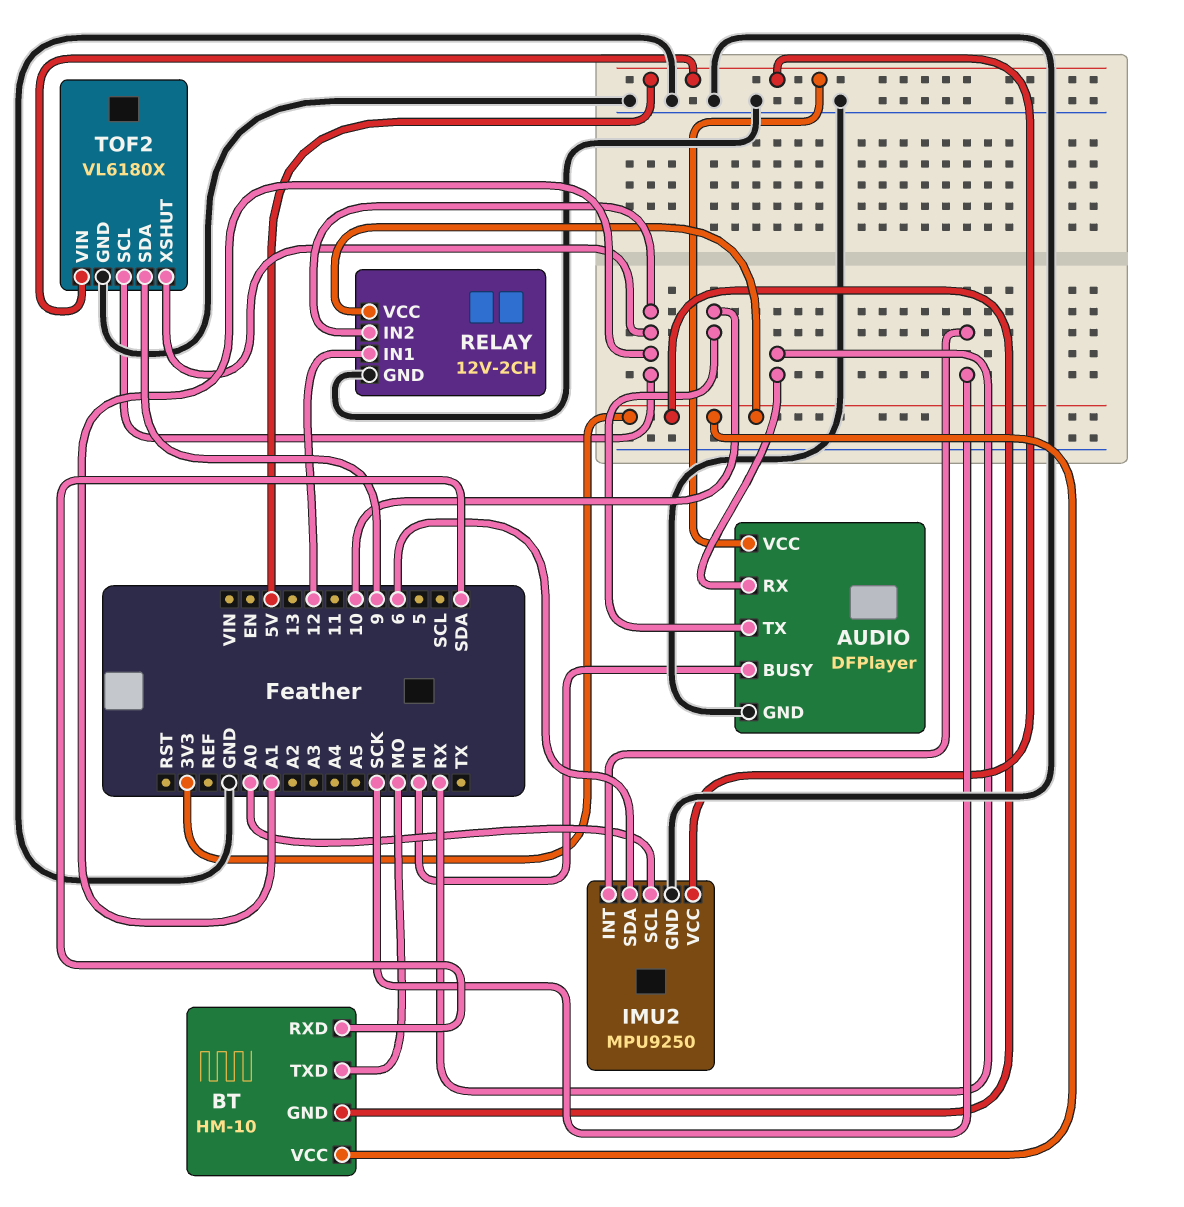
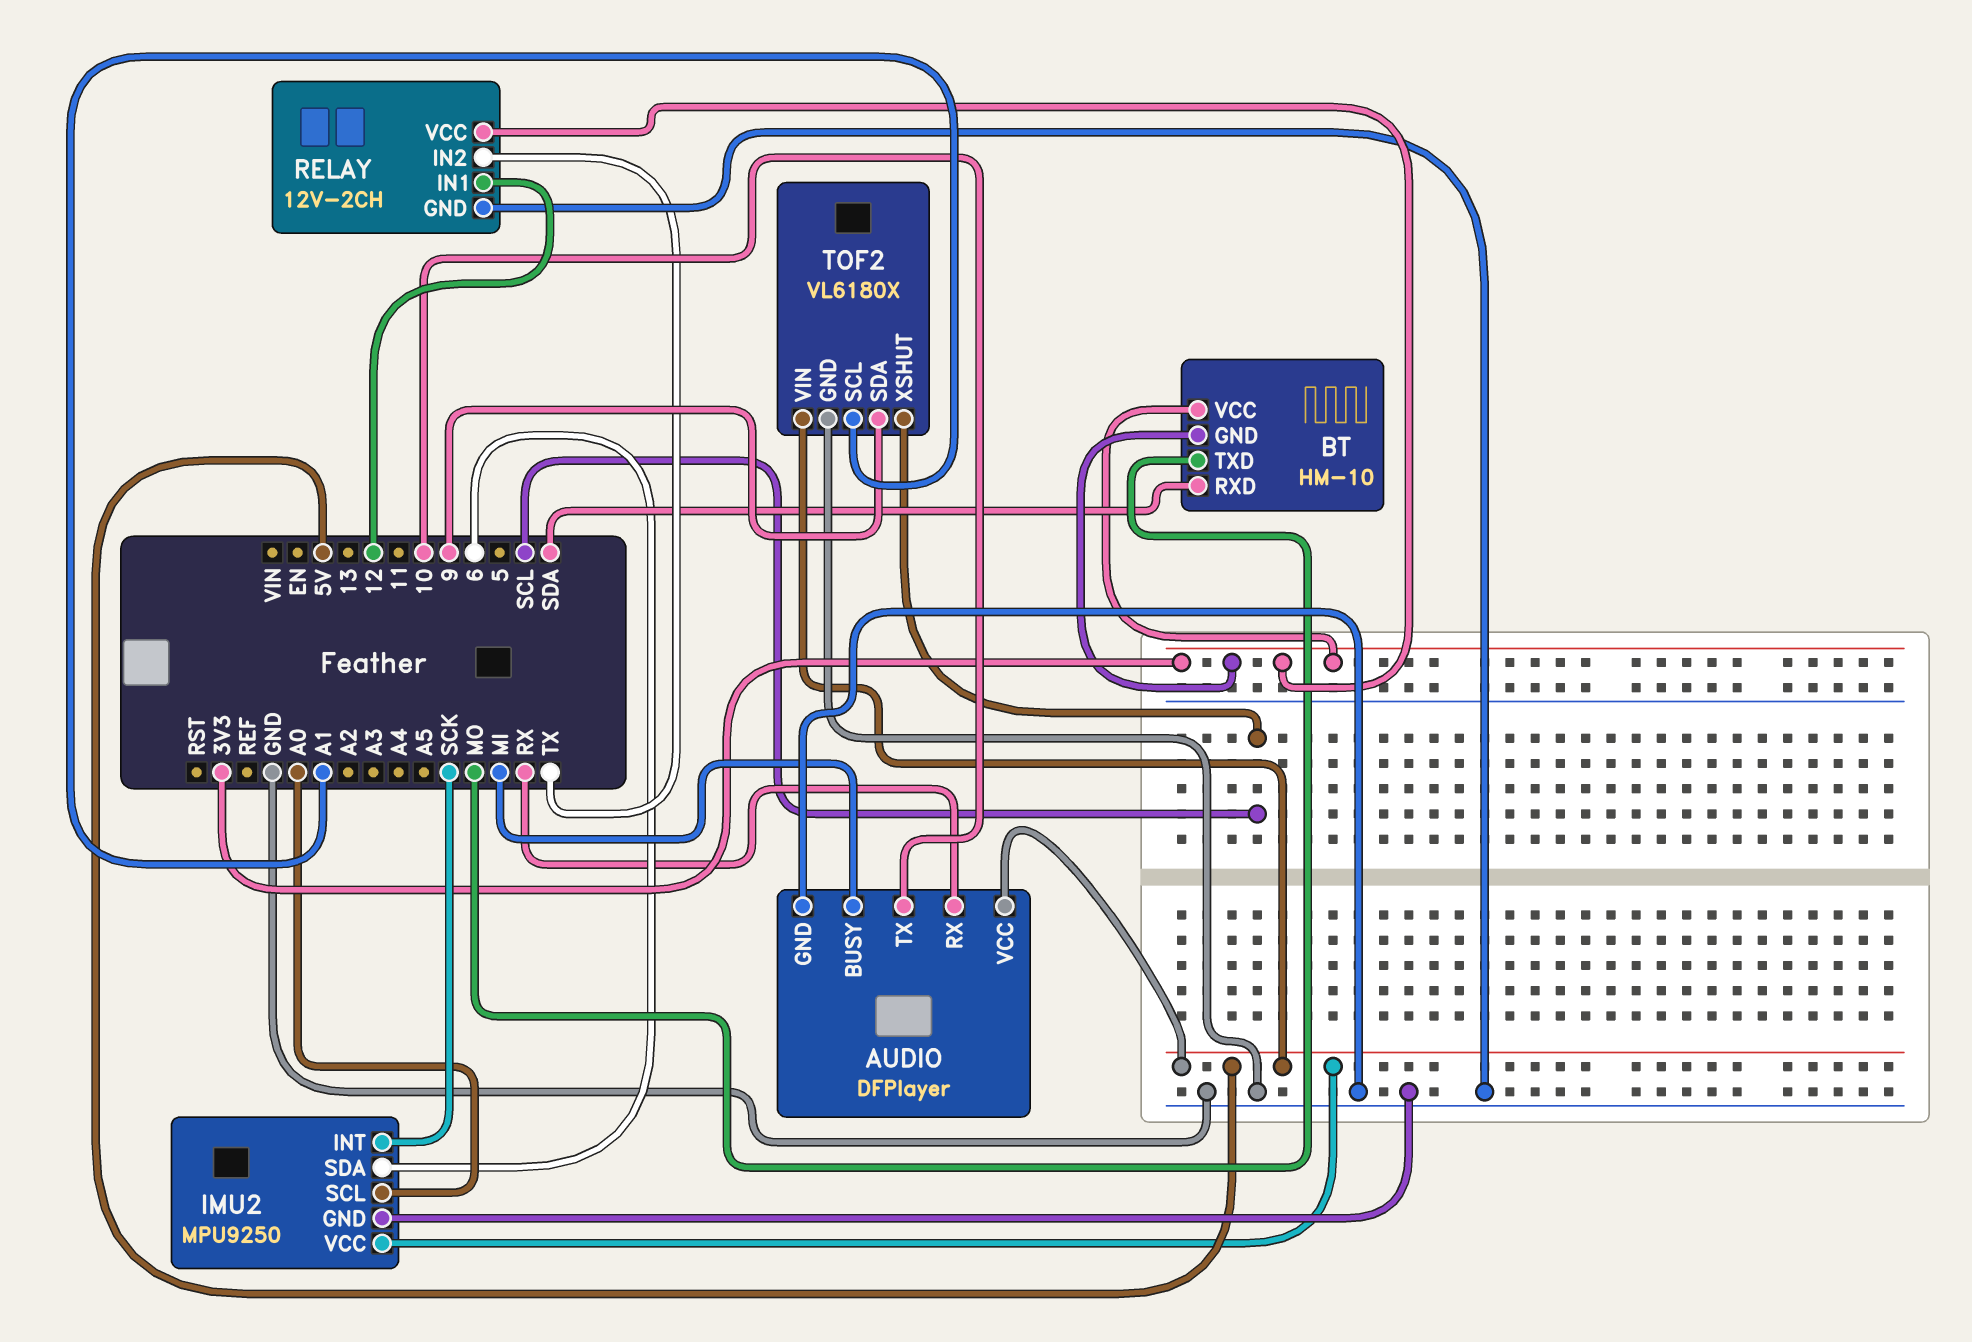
RELAY pin IN2: A1 -> TX
TOF2 pin XSHUT: A1 -> SCL

